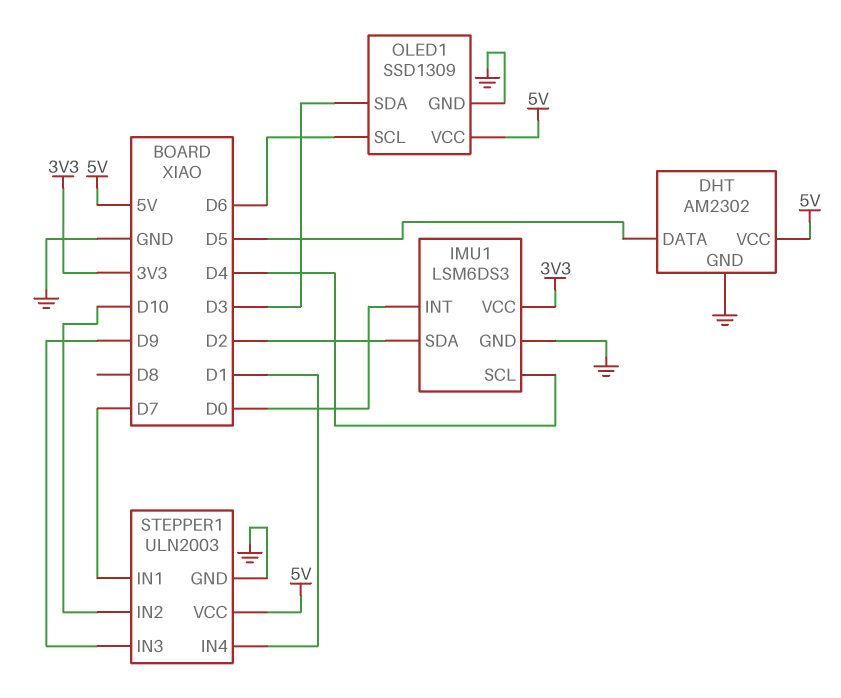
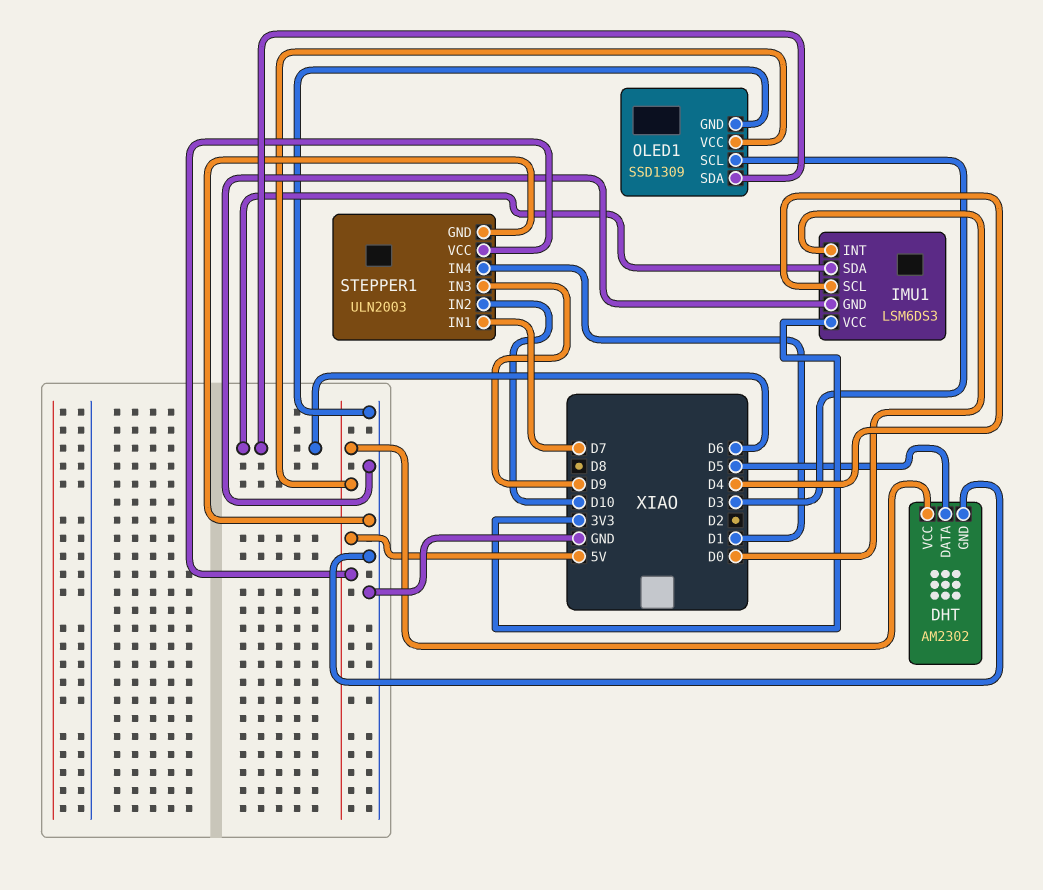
IMU1 pin SDA: D2 -> D6
OLED1 pin SCL: D6 -> D3
OLED1 pin SDA: D3 -> D6

